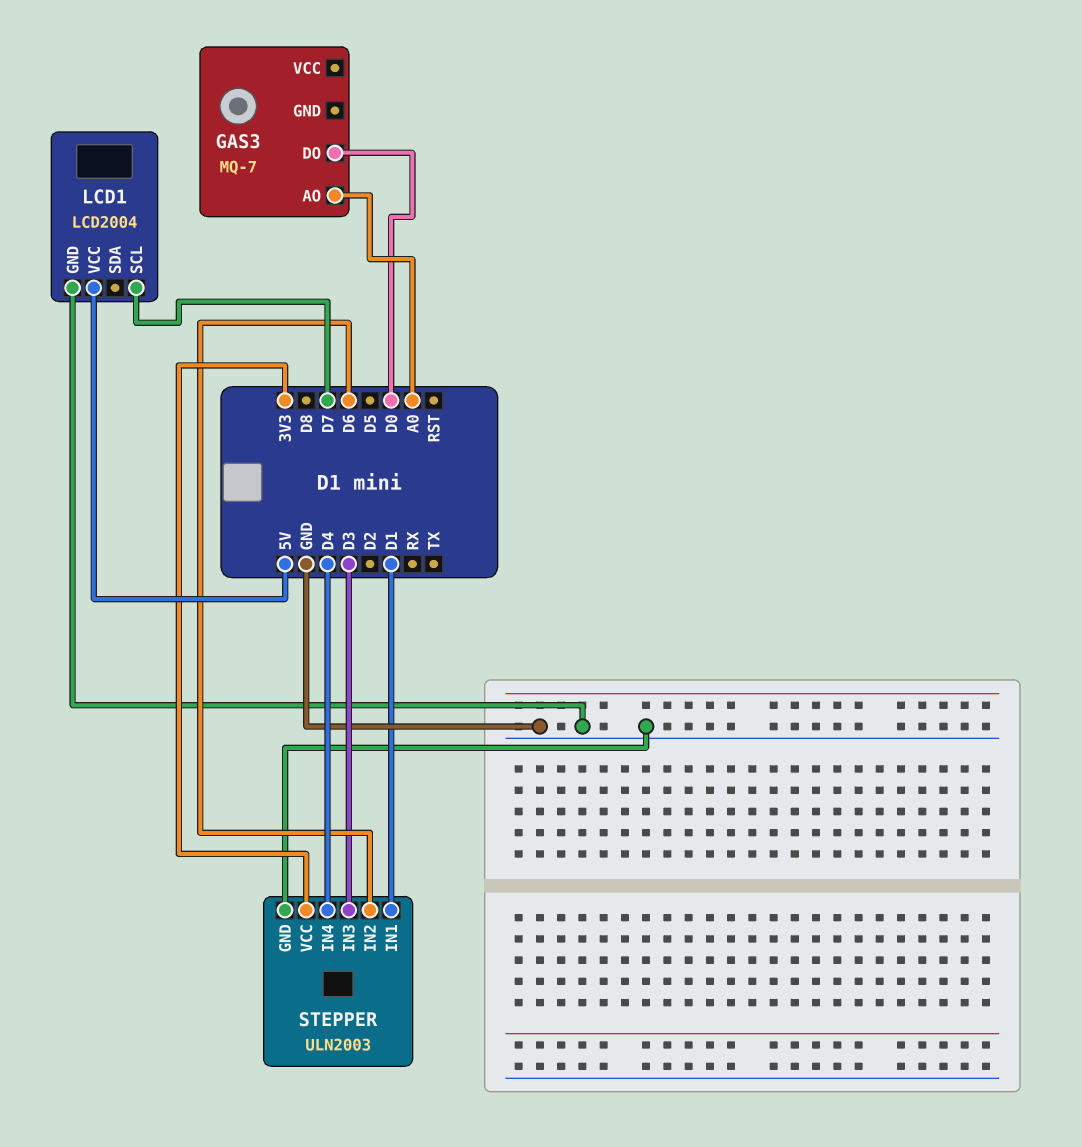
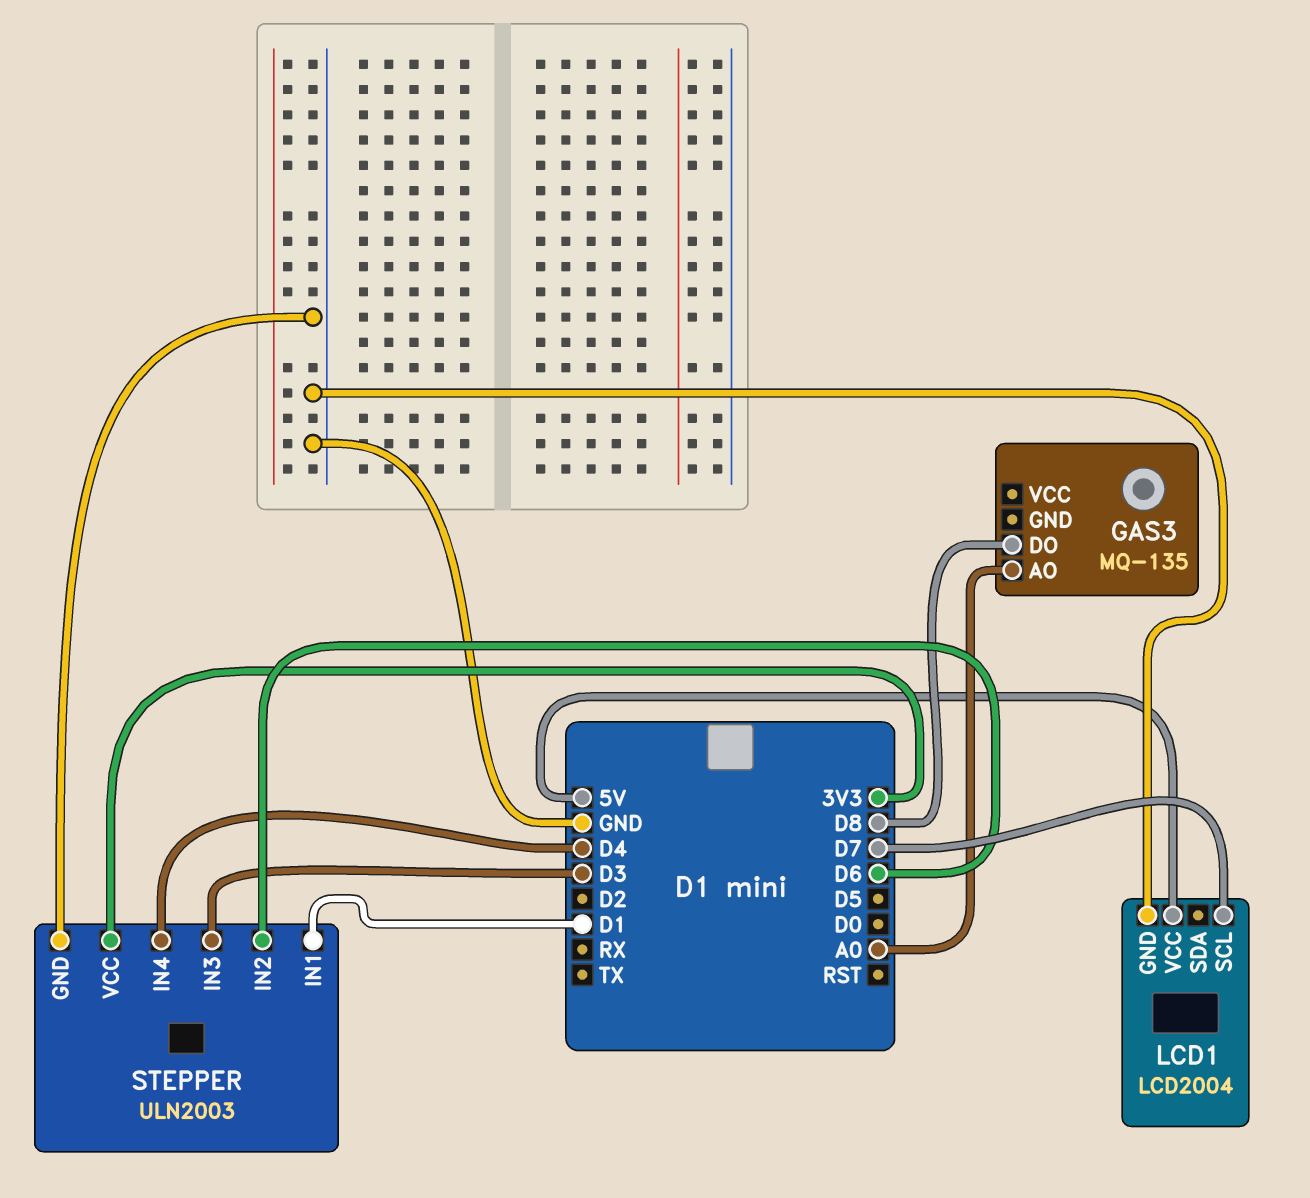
GAS3: MQ-7 -> MQ-135
GAS3 pin DO: D0 -> D8

